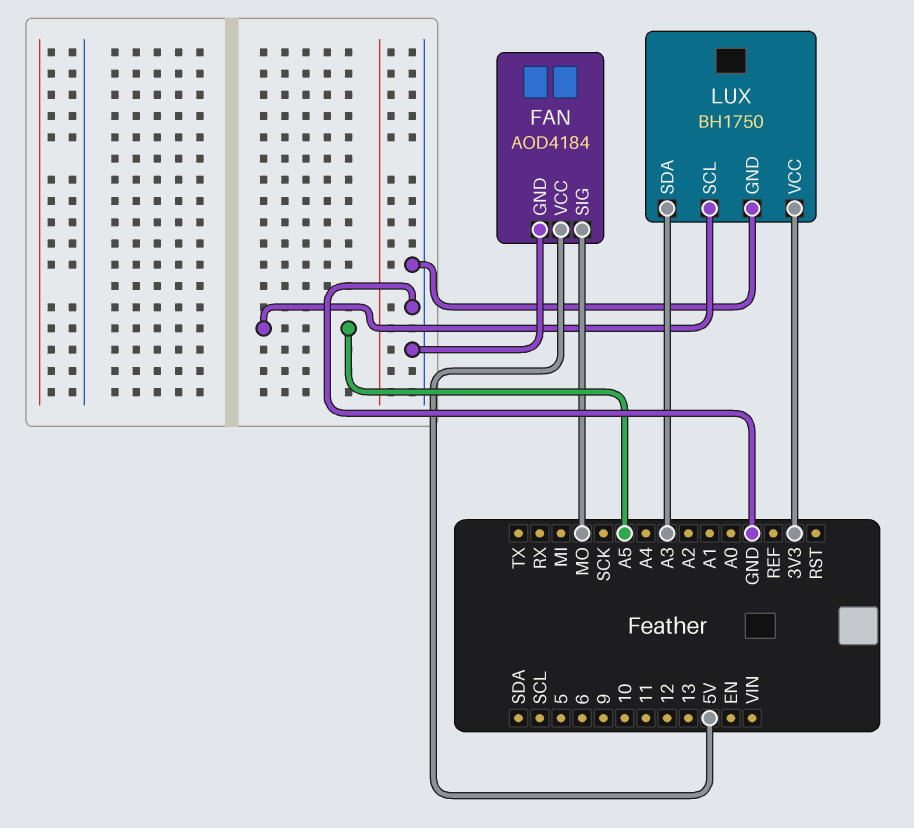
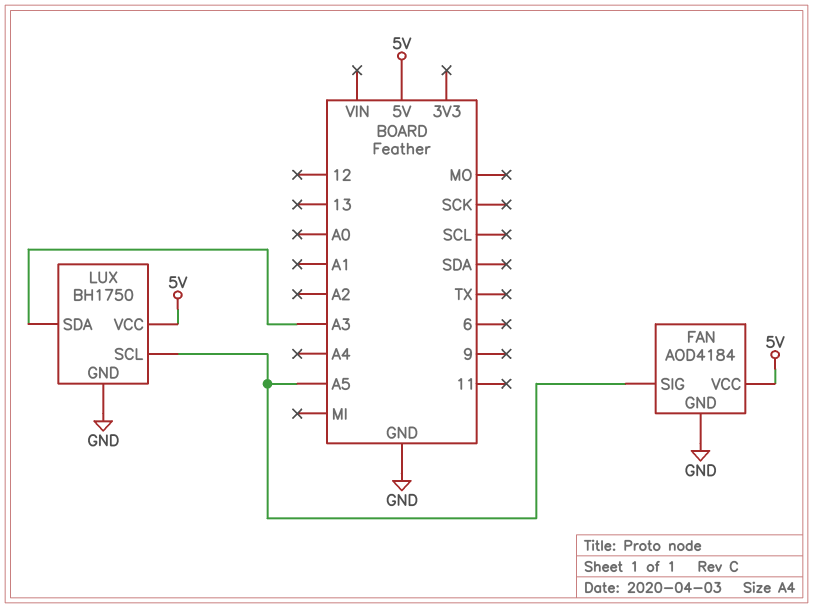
FAN pin SIG: MO -> A5
LUX pin VCC: 3V3 -> 5V

